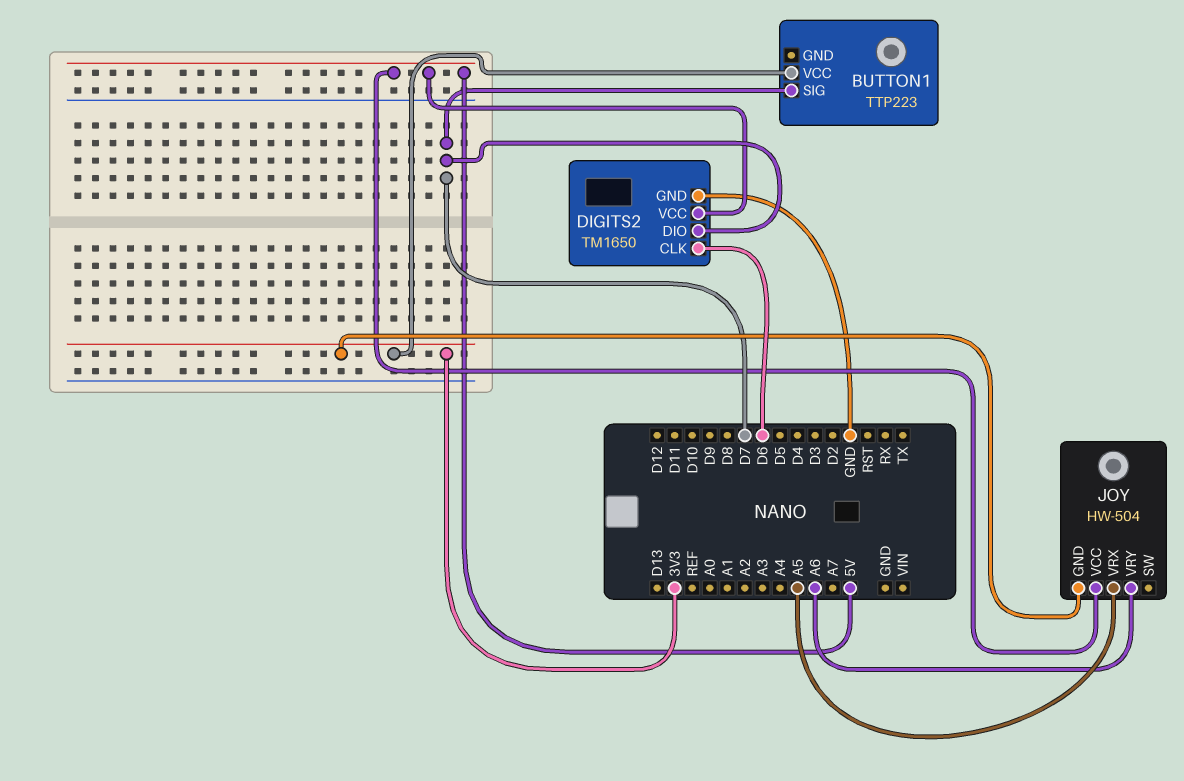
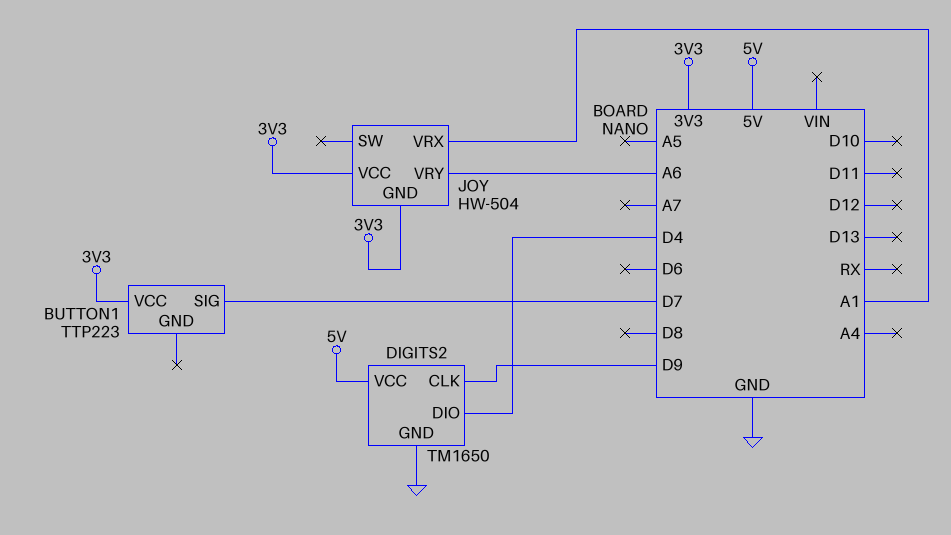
DIGITS2 pin CLK: D6 -> D9
DIGITS2 pin DIO: D7 -> D4
JOY pin VCC: 5V -> 3V3
JOY pin VRX: A5 -> A1

